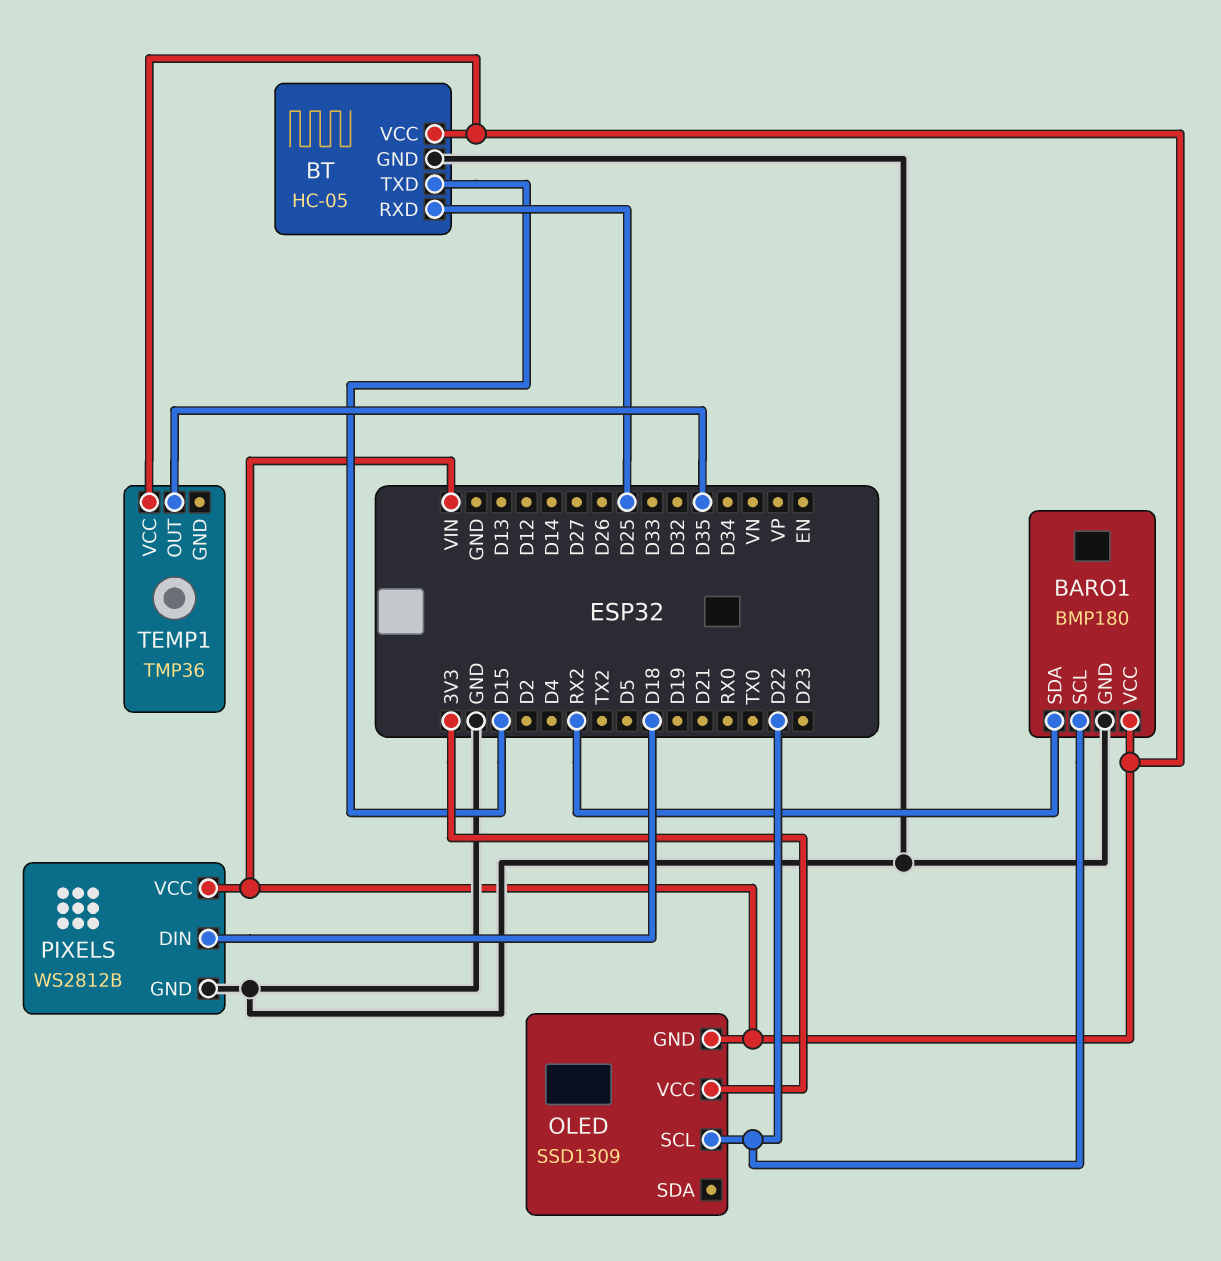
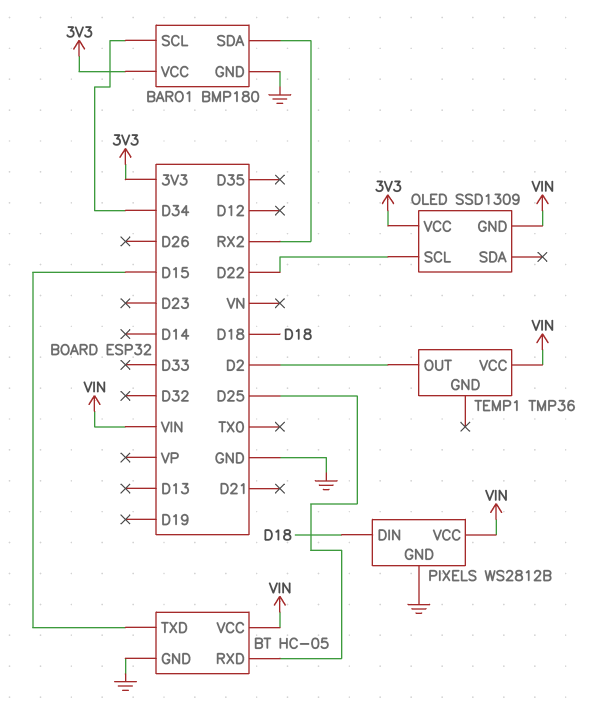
BARO1 pin SCL: D22 -> D34
BARO1 pin VCC: VIN -> 3V3
TEMP1 pin OUT: D35 -> D2

